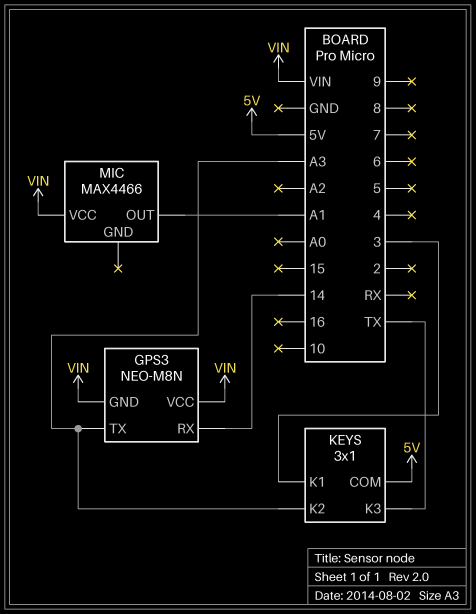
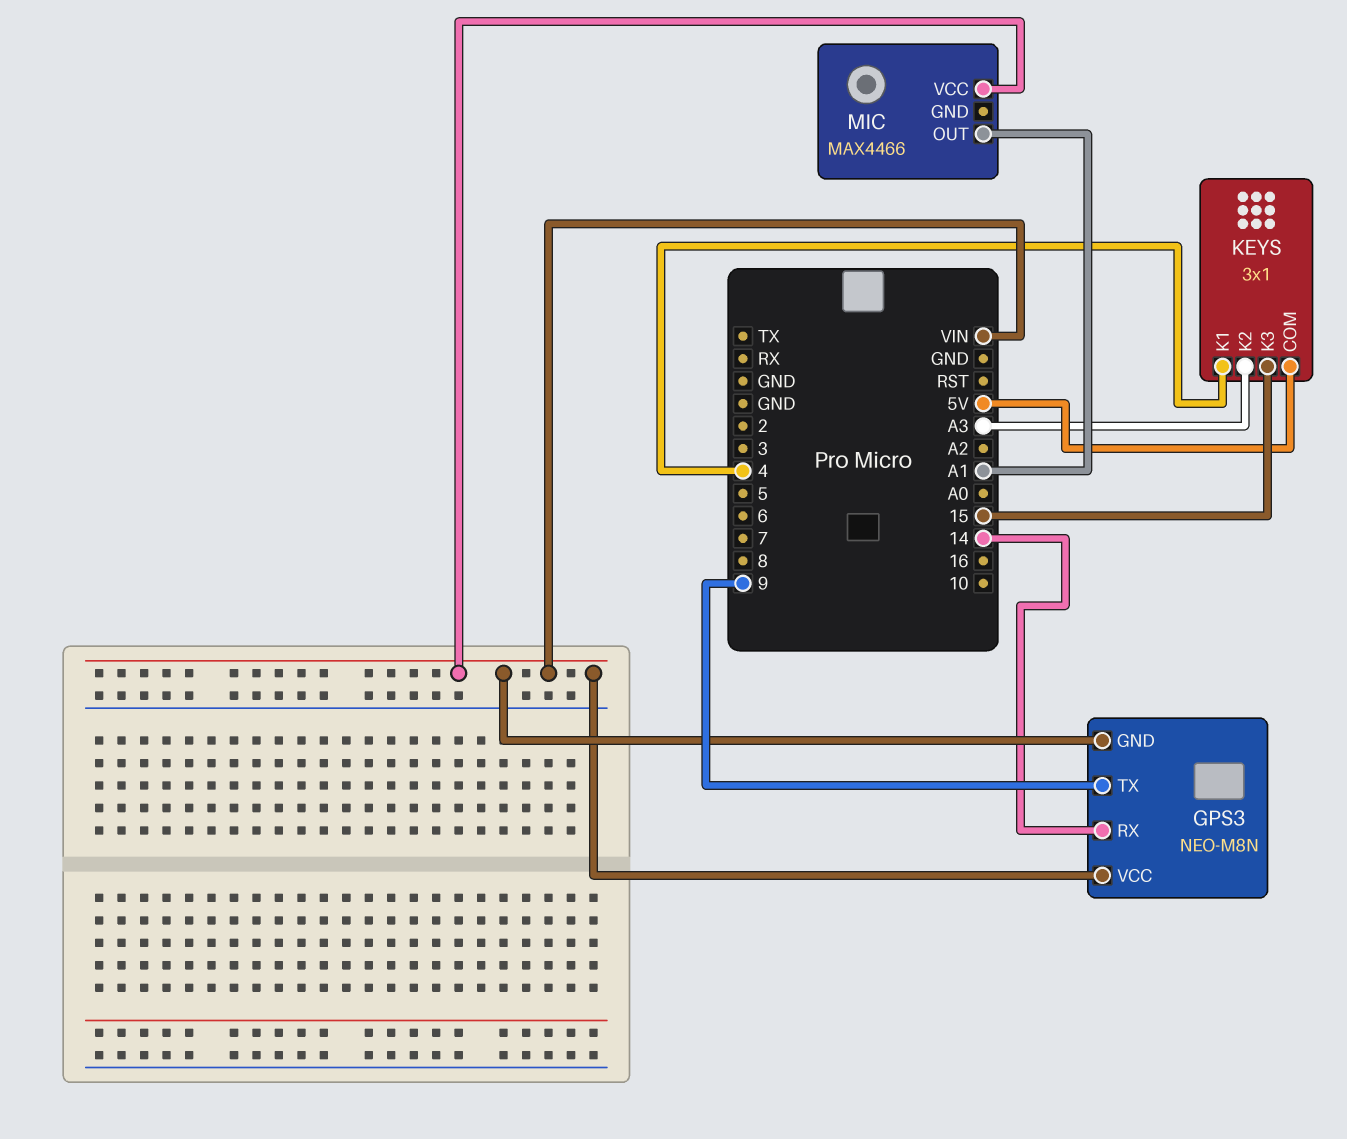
GPS3 pin TX: A3 -> 9
KEYS pin K1: 3 -> 4
KEYS pin K3: TX -> 15

